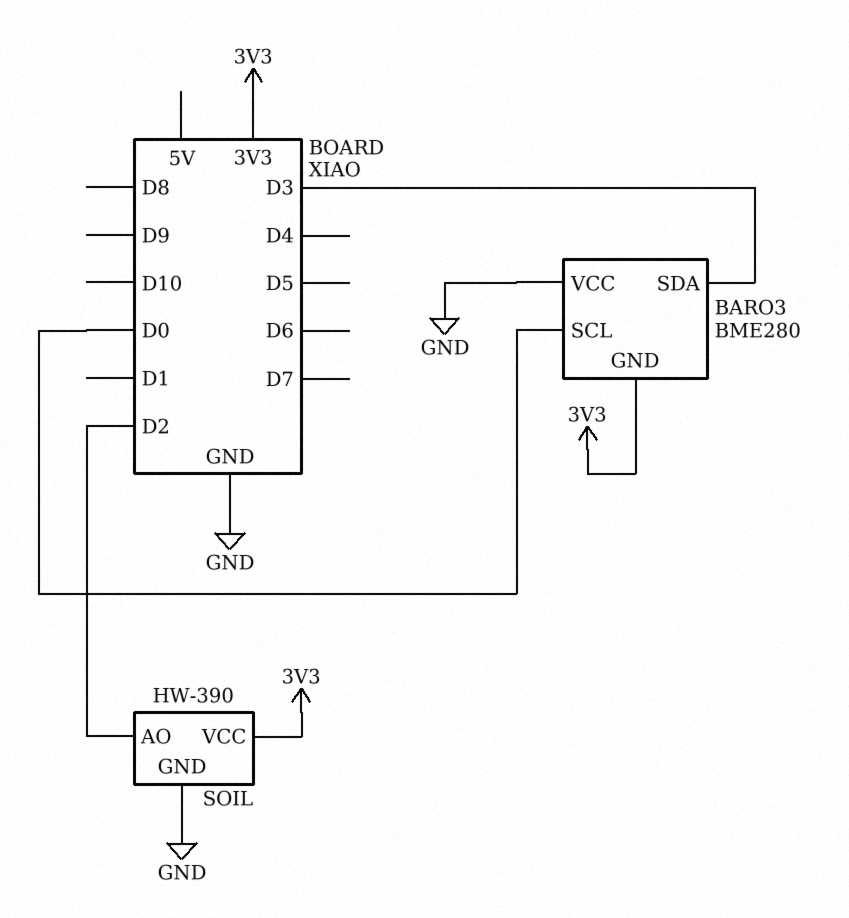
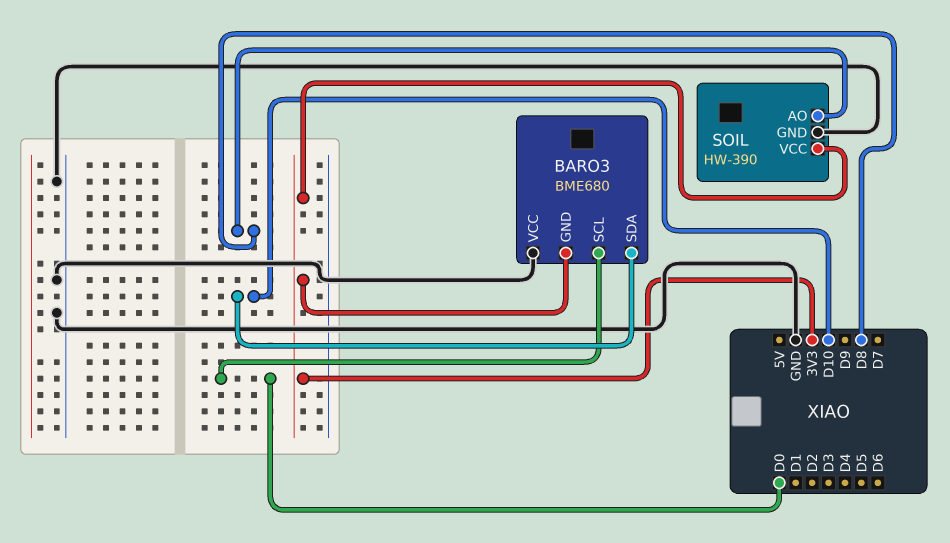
BARO3: BME280 -> BME680
BARO3 pin SDA: D3 -> D10
SOIL pin AO: D2 -> D8

